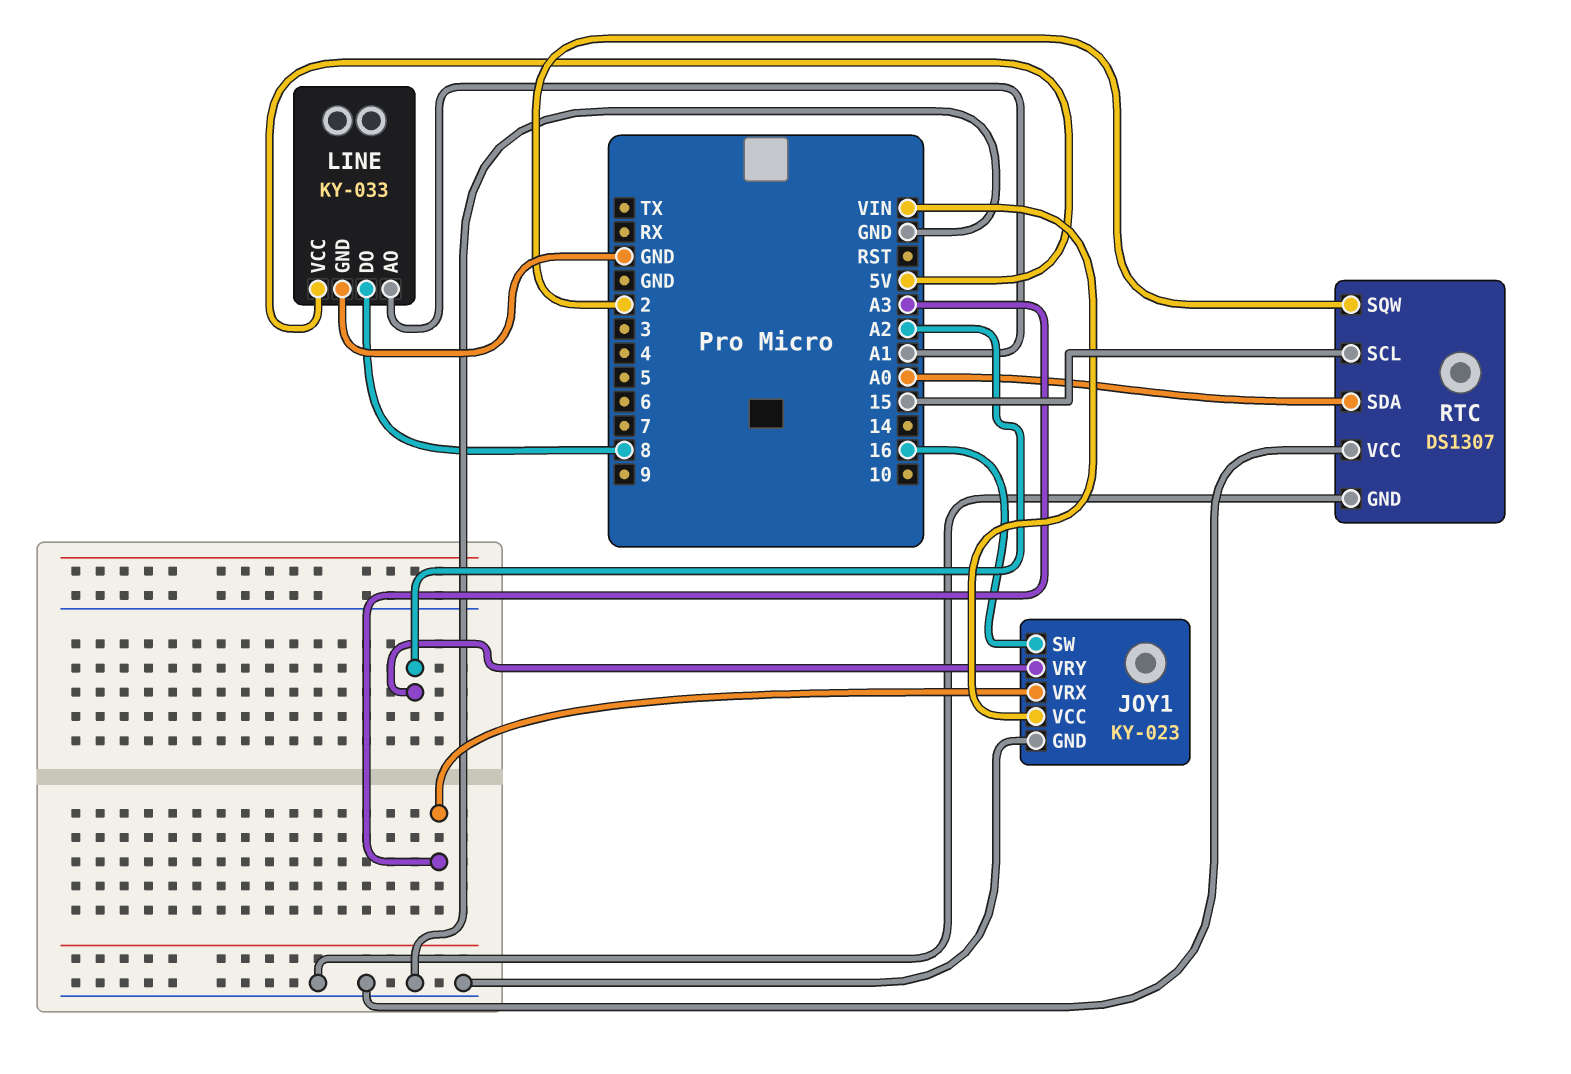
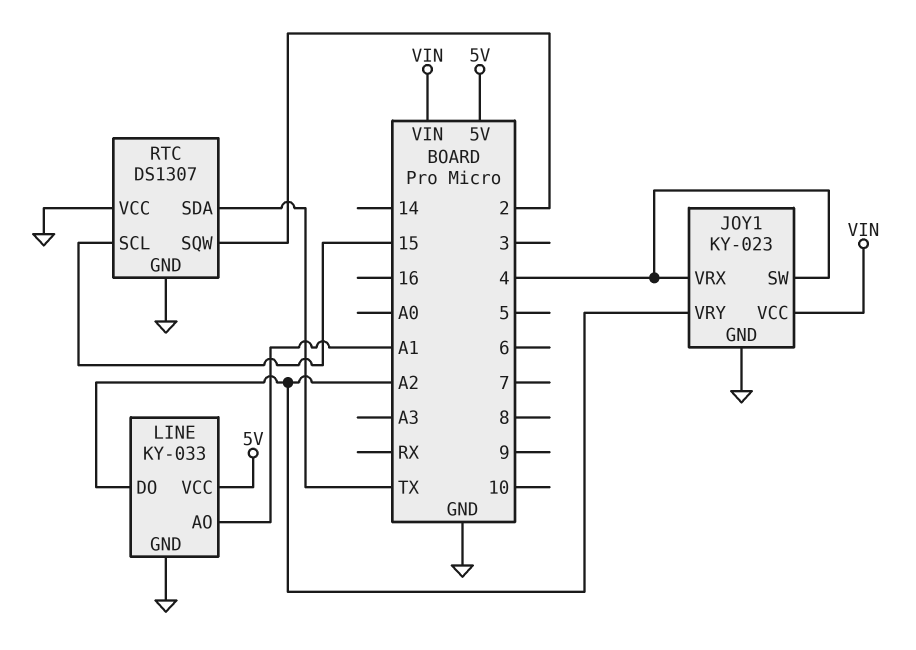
JOY1 pin SW: 16 -> 4
JOY1 pin VRX: A3 -> 4
LINE pin DO: 8 -> A2
RTC pin SDA: A0 -> TX

